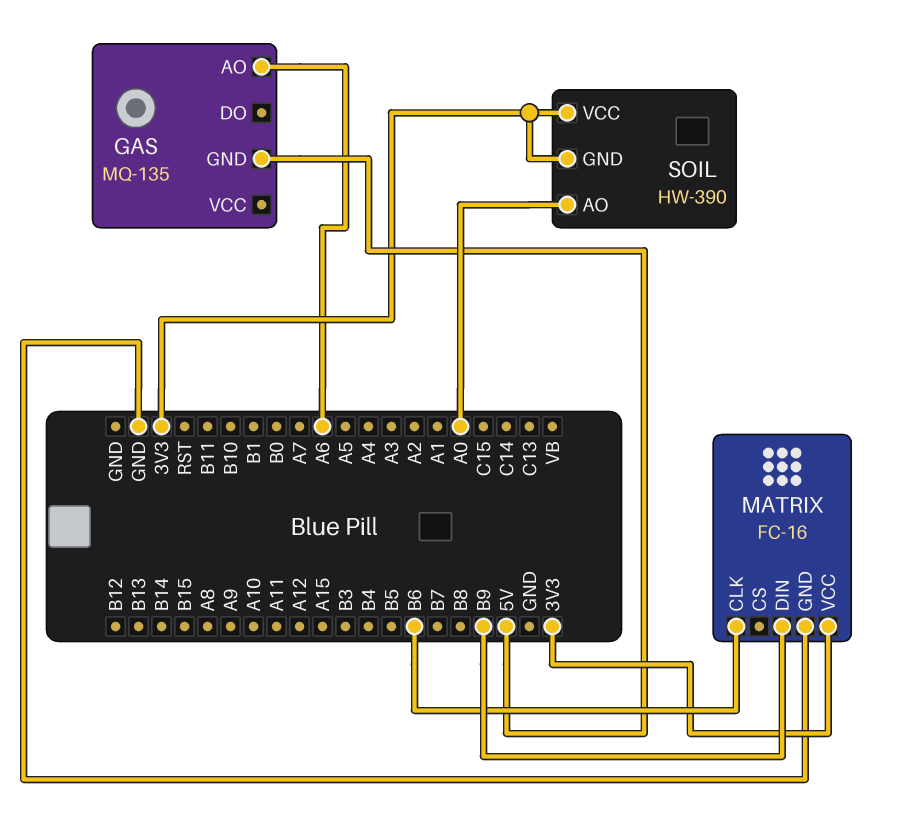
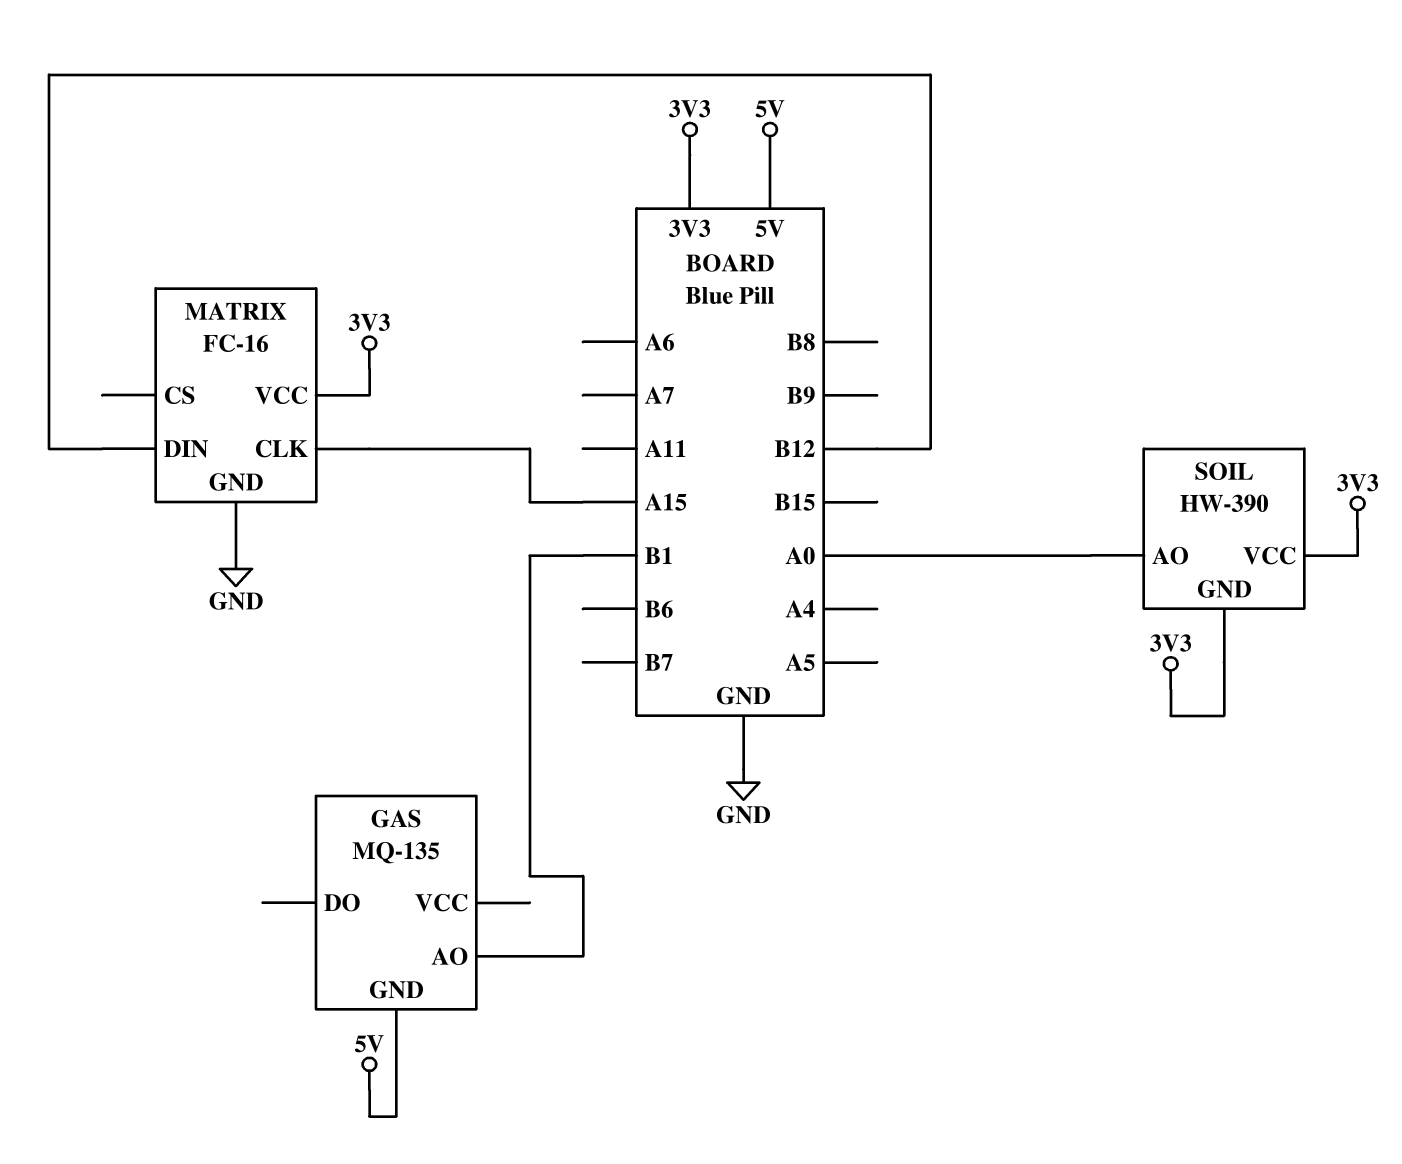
GAS pin AO: A6 -> B1
MATRIX pin CLK: B6 -> A15
MATRIX pin DIN: B9 -> B12

